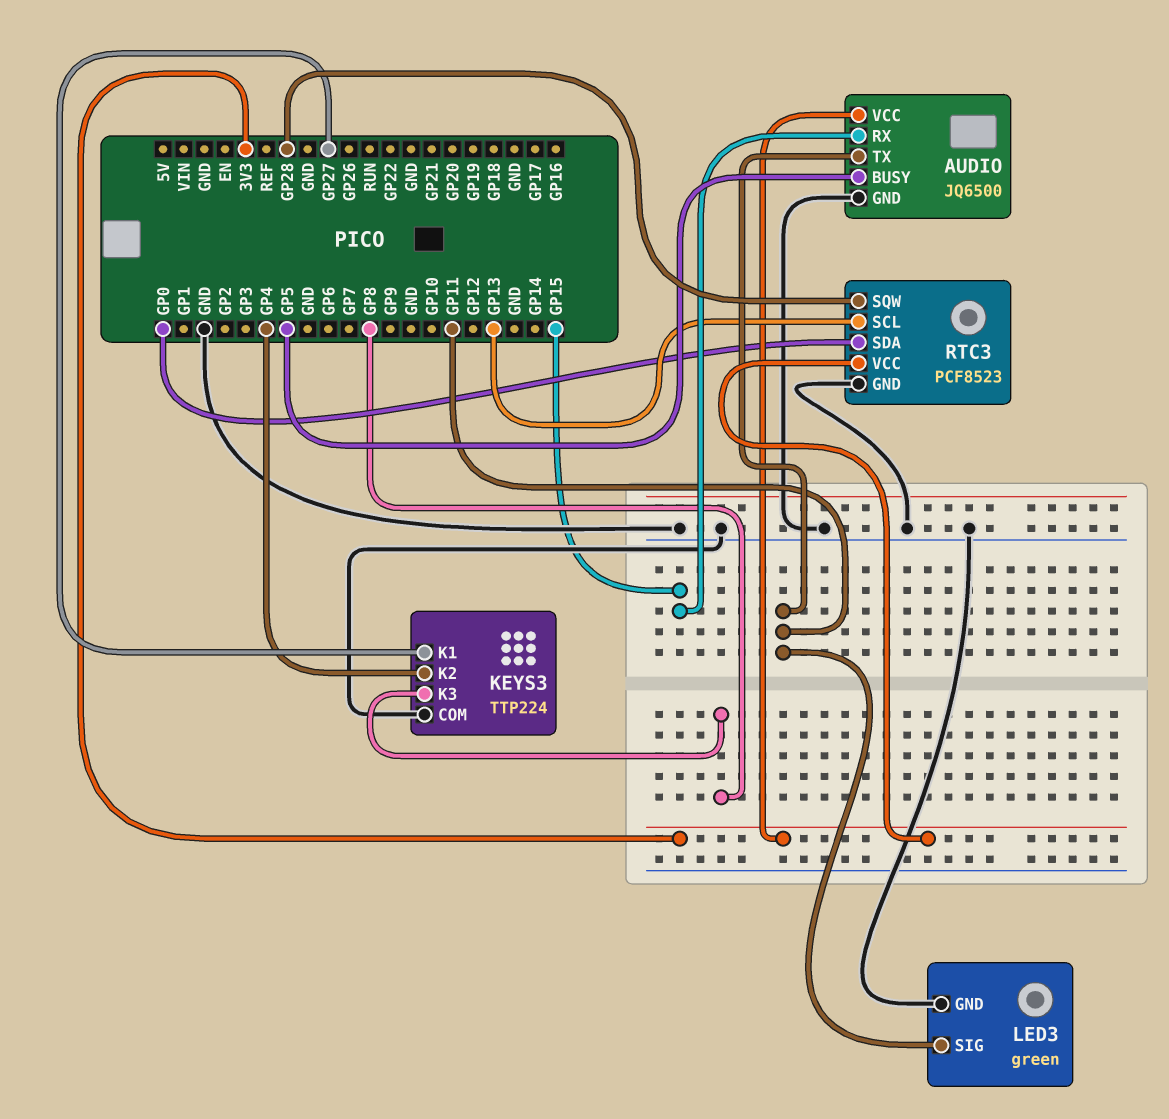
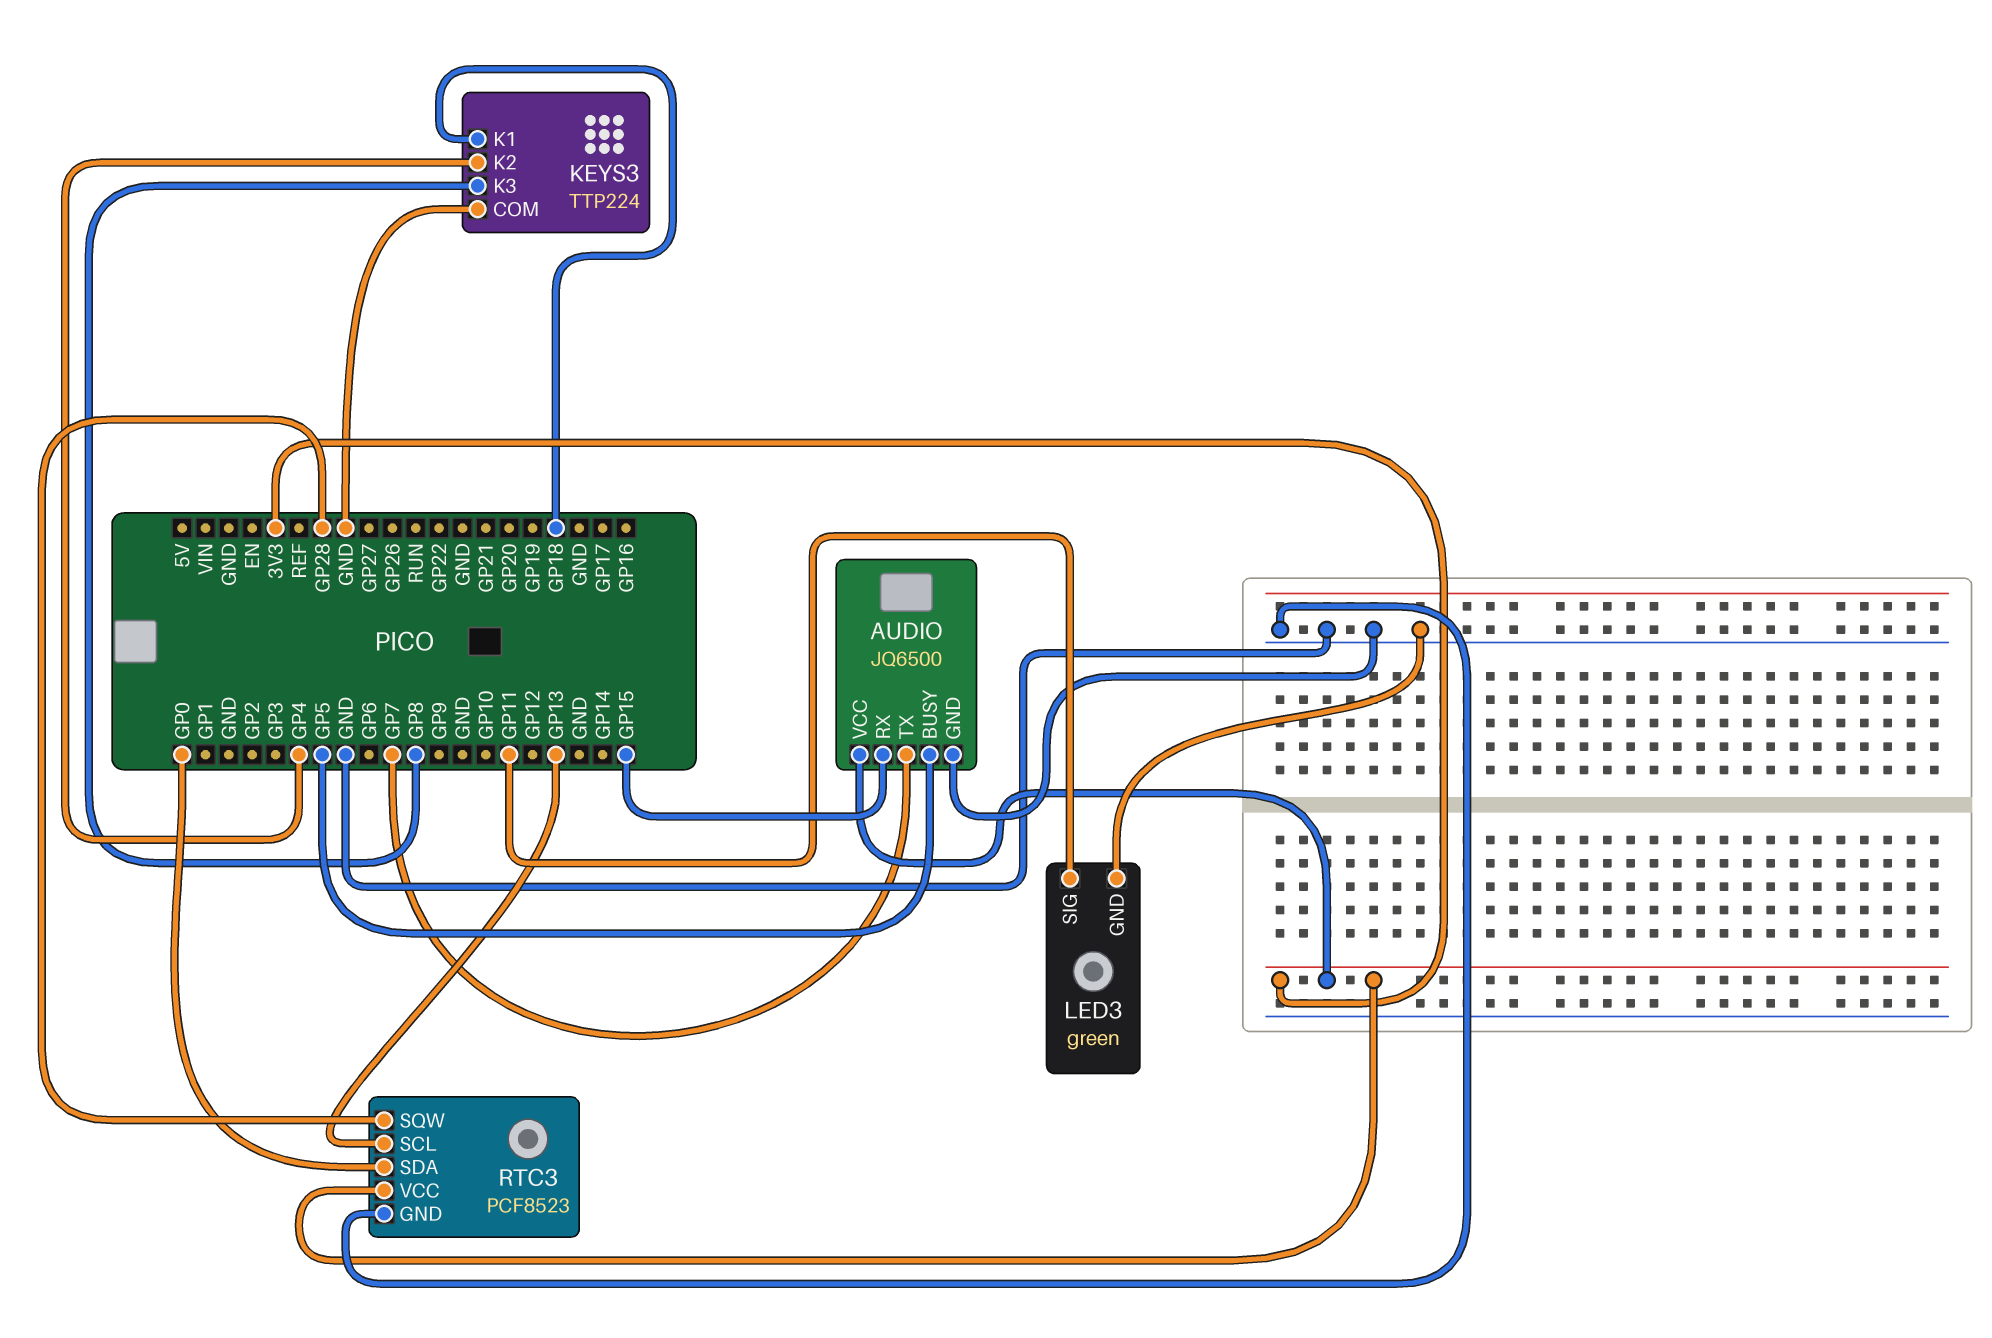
AUDIO pin TX: GP11 -> GP7
KEYS3 pin K1: GP27 -> GP18

